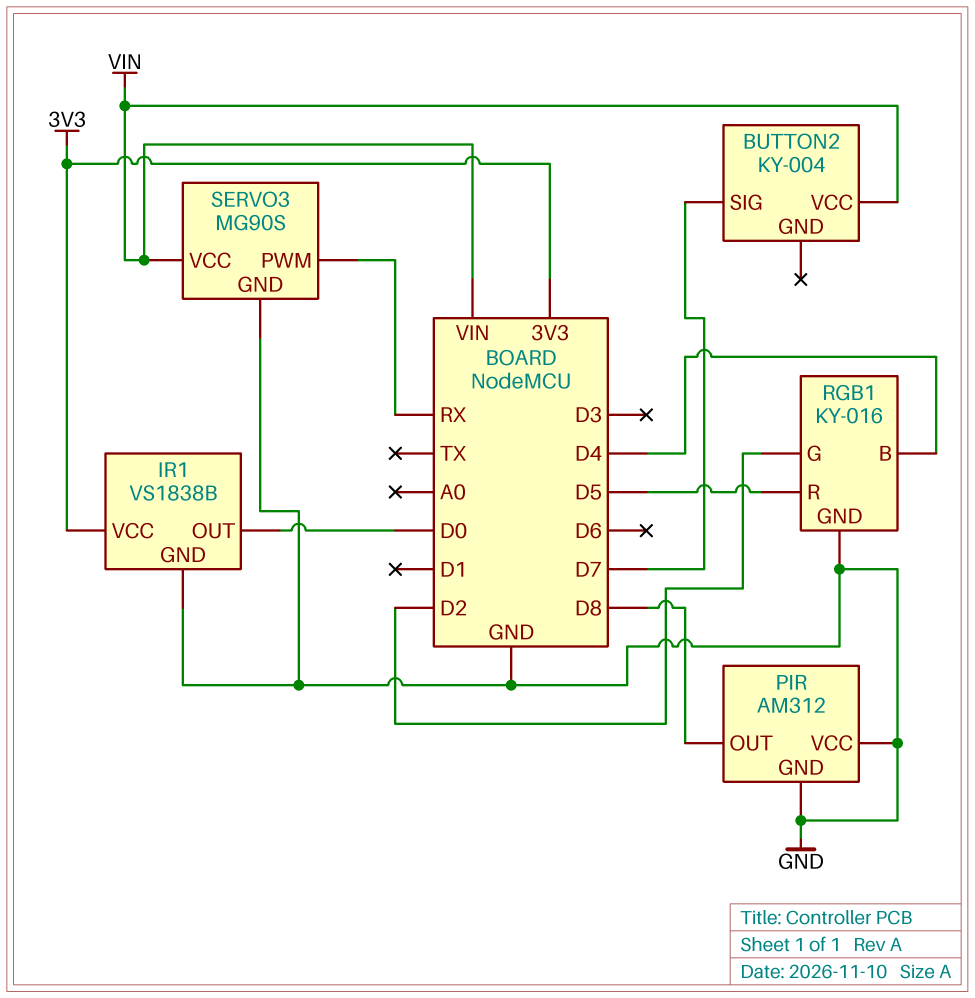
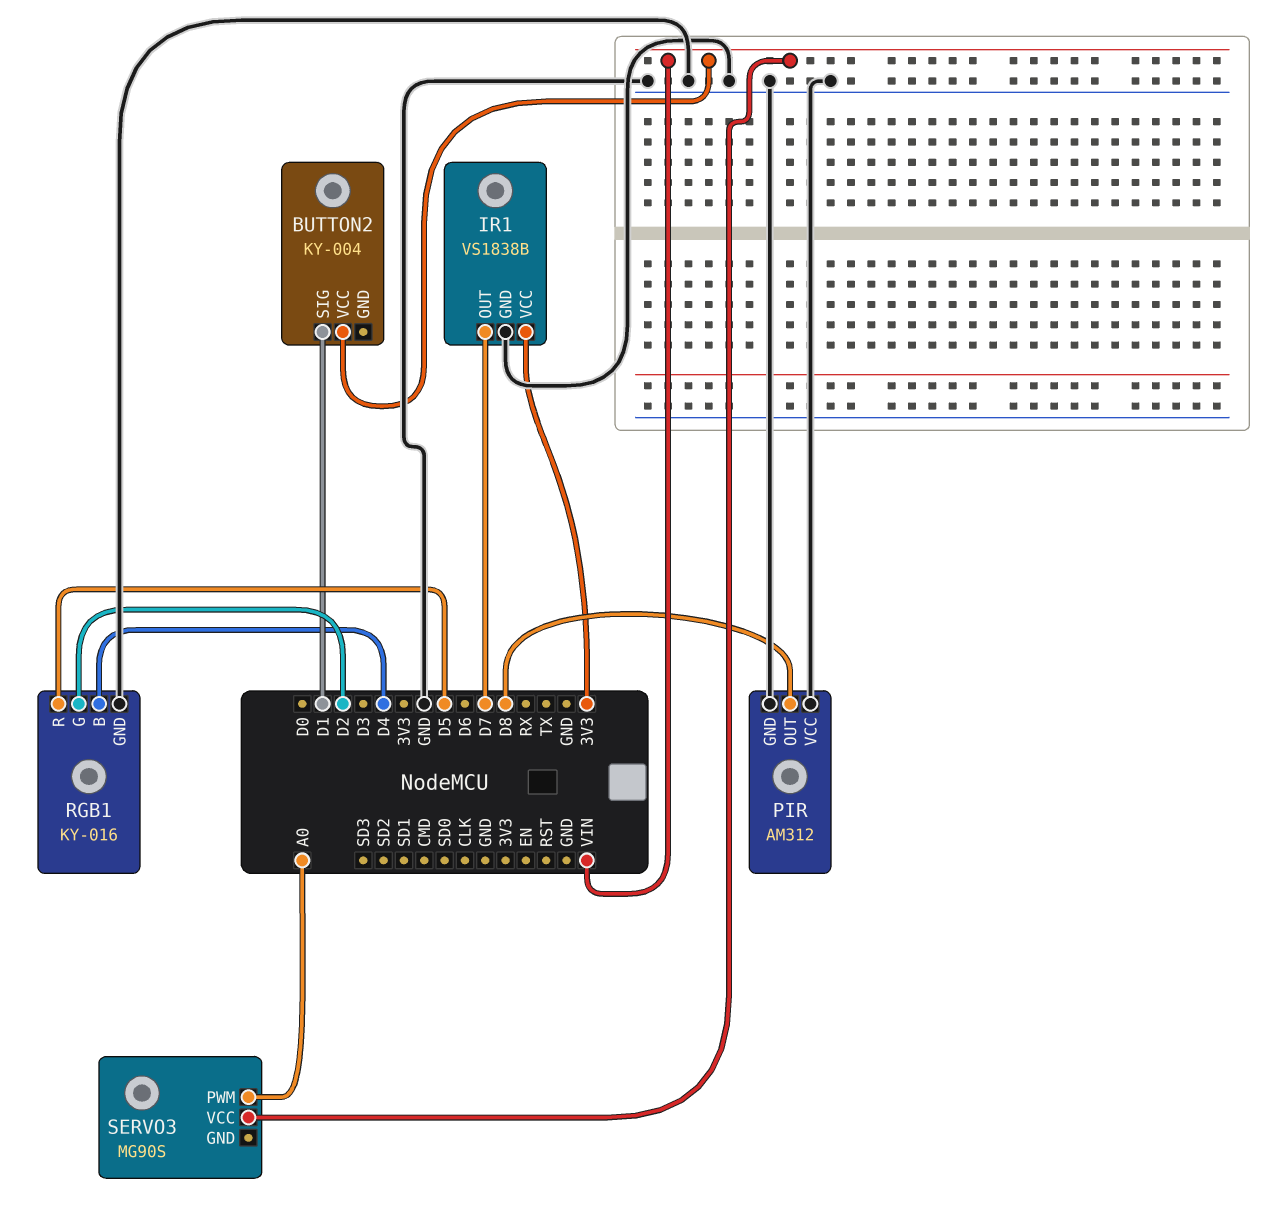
BUTTON2 pin SIG: D7 -> D1
IR1 pin OUT: D0 -> D7
SERVO3 pin GND: GND -> none
SERVO3 pin PWM: RX -> A0

